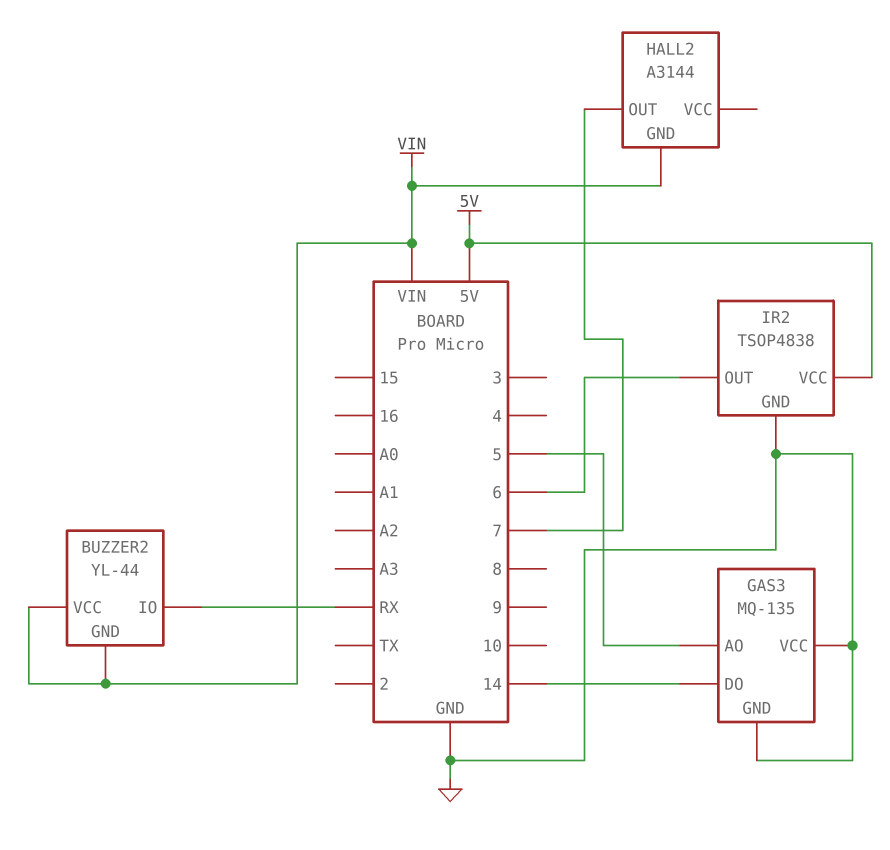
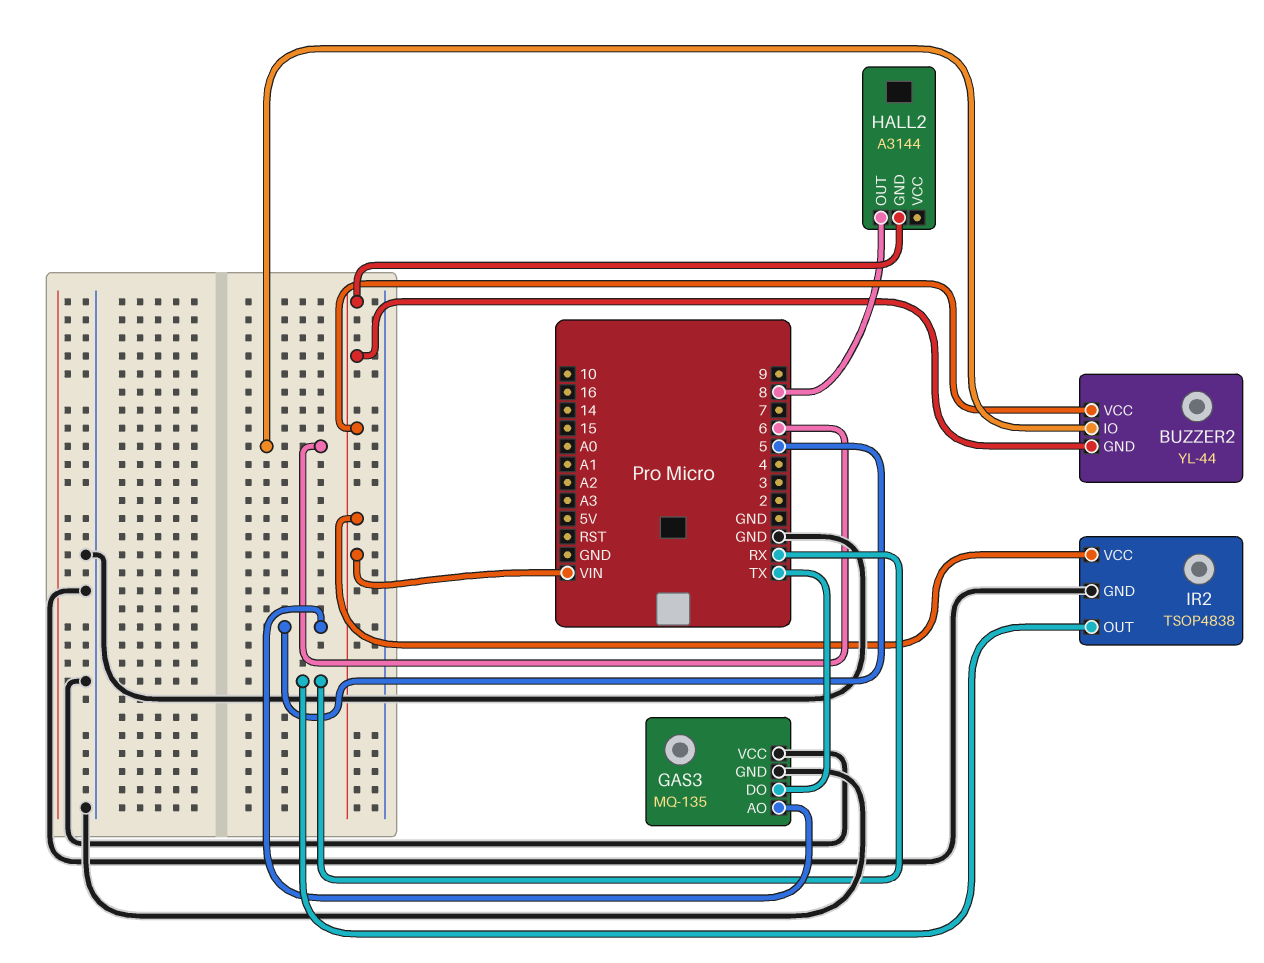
BUZZER2 pin IO: RX -> 6
GAS3 pin DO: 14 -> TX
HALL2 pin OUT: 7 -> 8
IR2 pin OUT: 6 -> RX
IR2 pin VCC: 5V -> VIN

